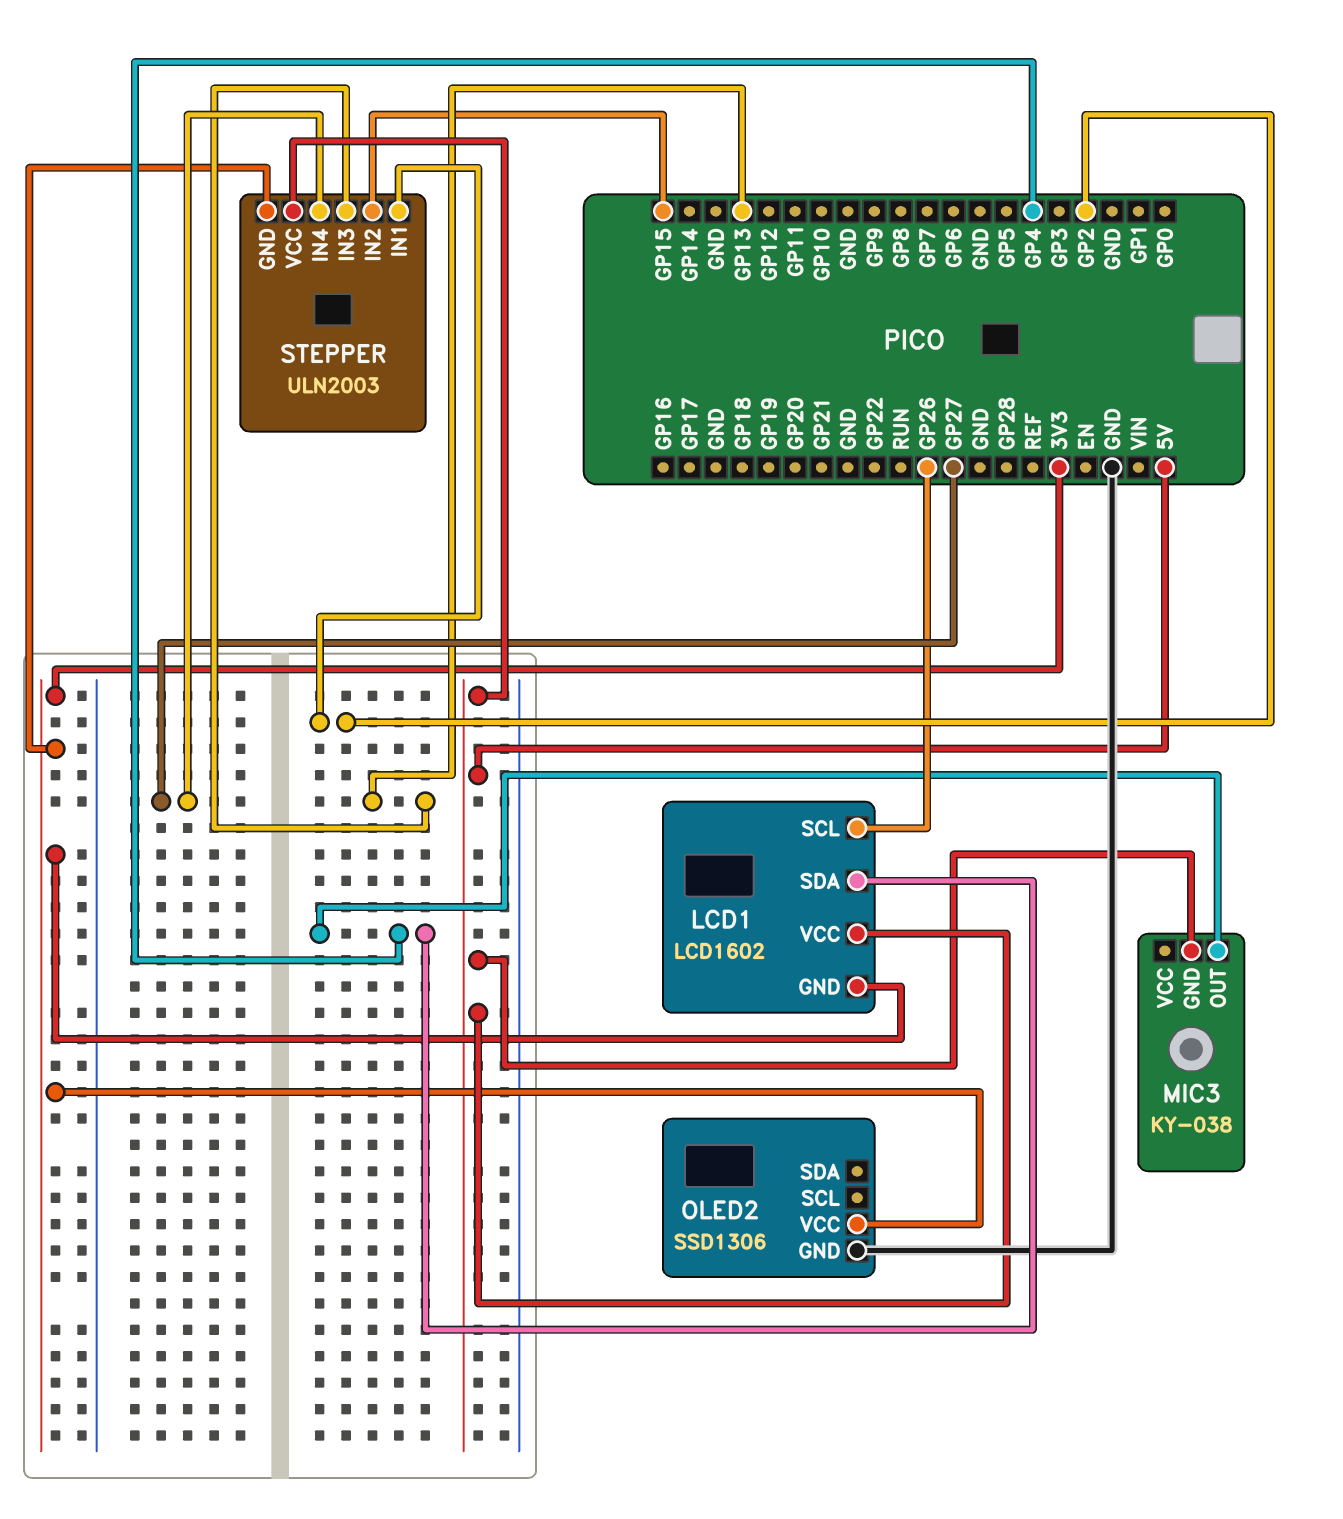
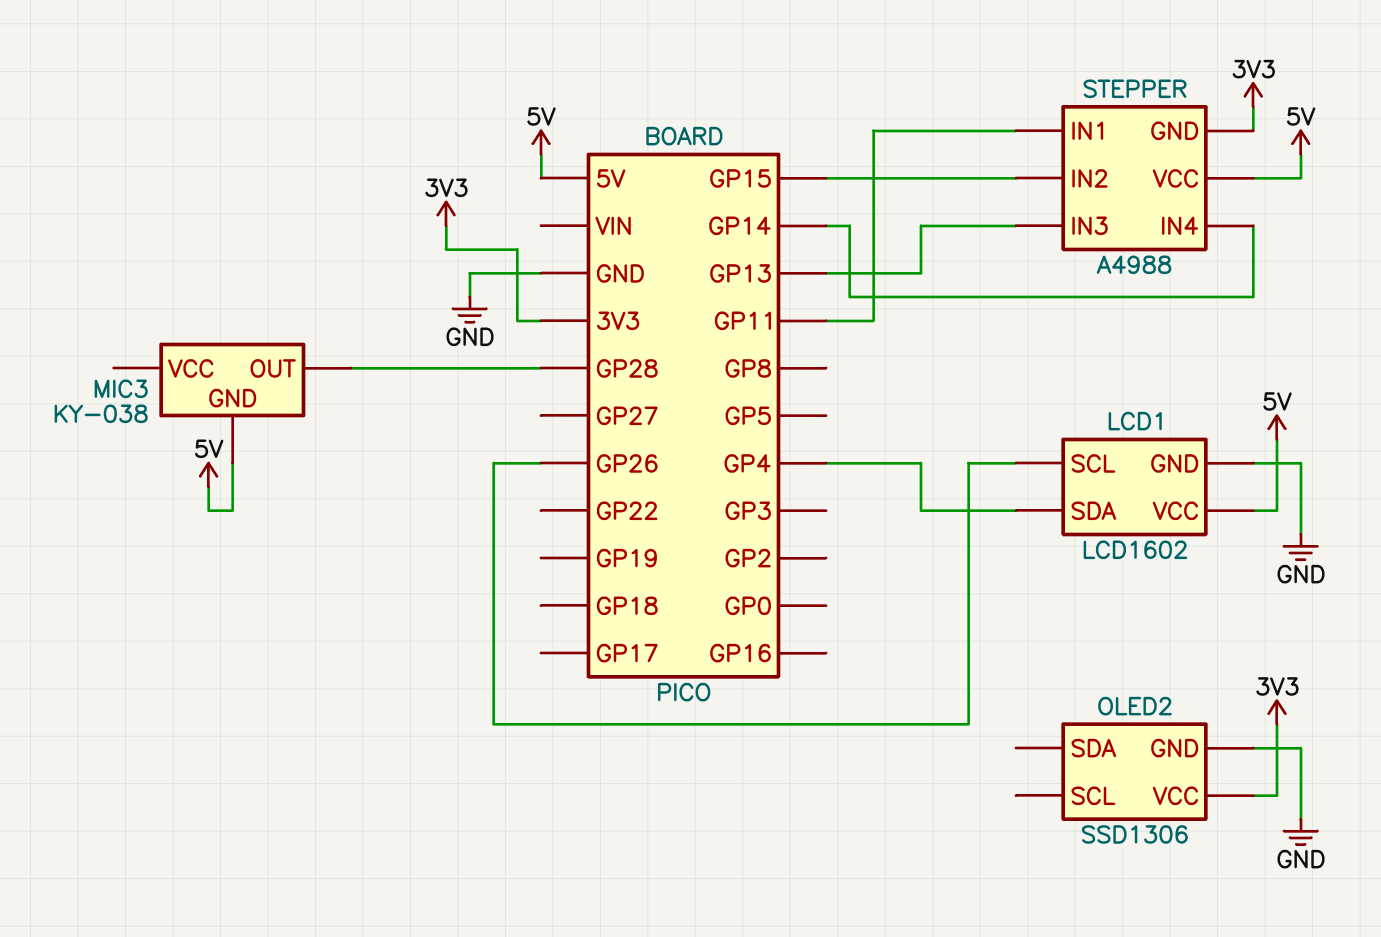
LCD1 pin GND: 3V3 -> GND
MIC3 pin OUT: GP4 -> GP28
STEPPER: ULN2003 -> A4988
STEPPER pin IN1: GP2 -> GP11
STEPPER pin IN4: GP27 -> GP14

